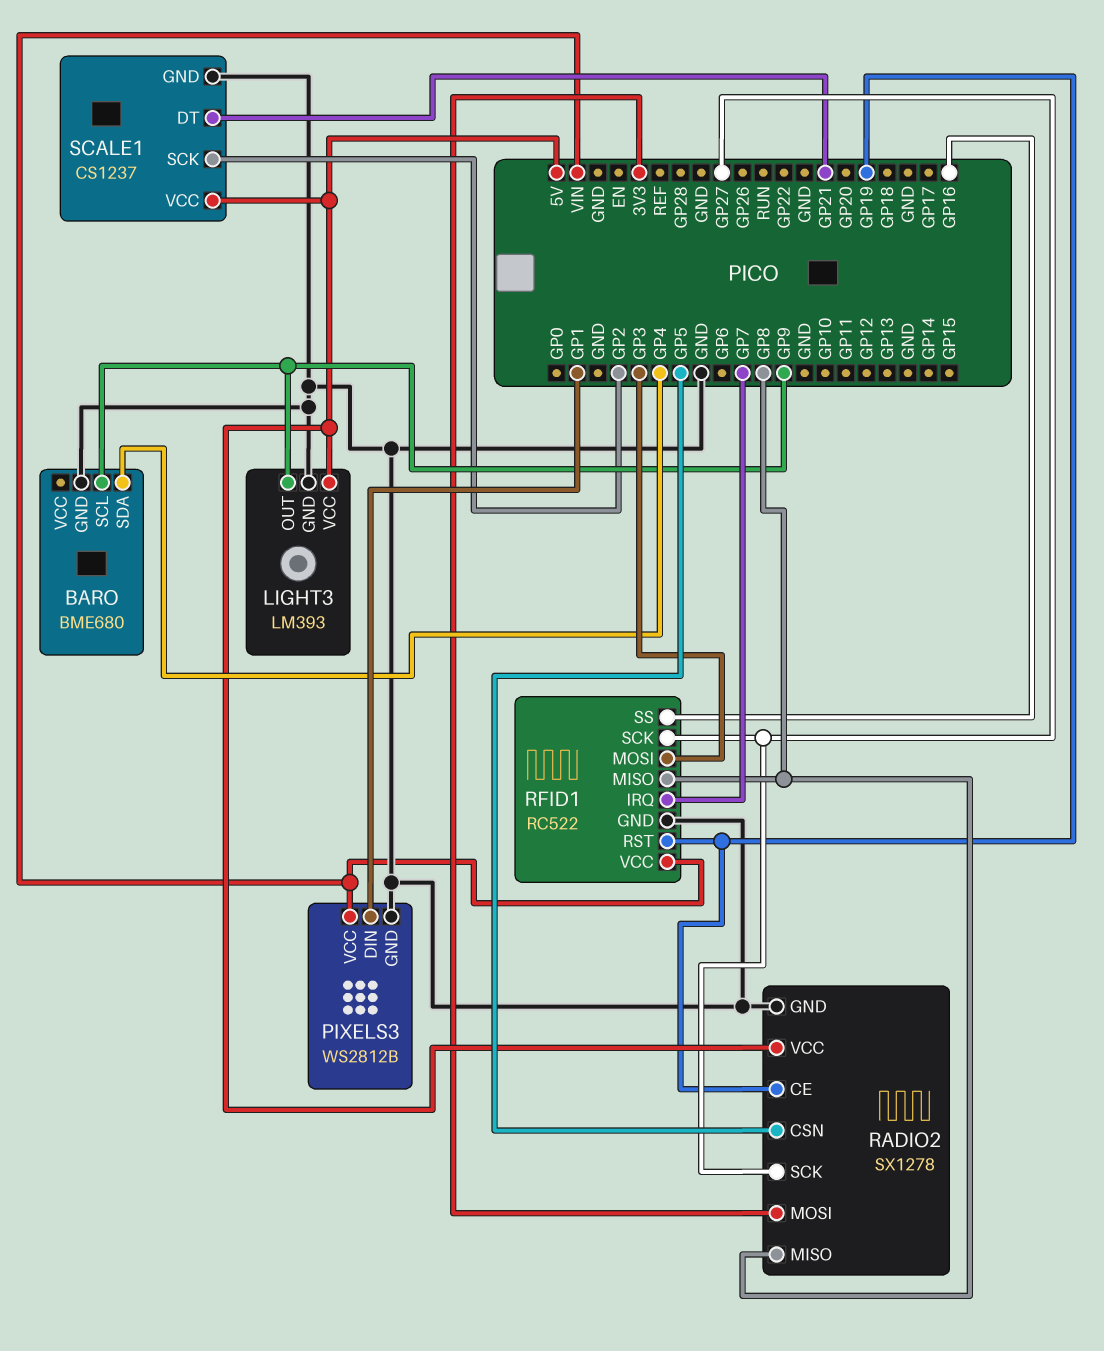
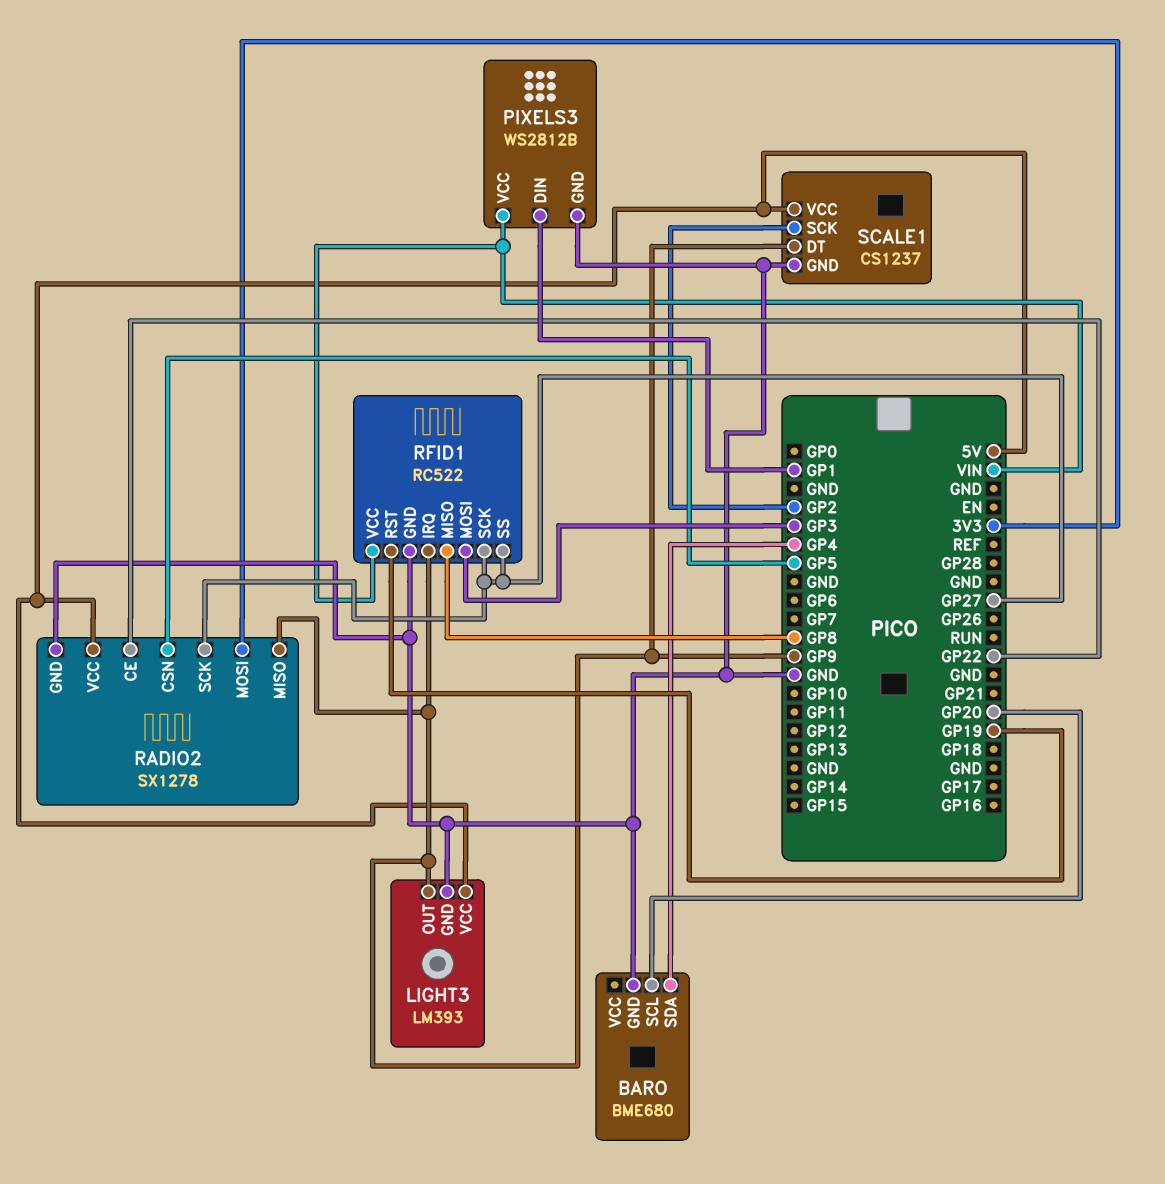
BARO pin SCL: GP9 -> GP20
RADIO2 pin CE: GP19 -> GP22
RADIO2 pin MISO: GP8 -> GP9
RFID1 pin IRQ: GP7 -> GP9
RFID1 pin SS: GP16 -> GP27
SCALE1 pin DT: GP21 -> GP9

